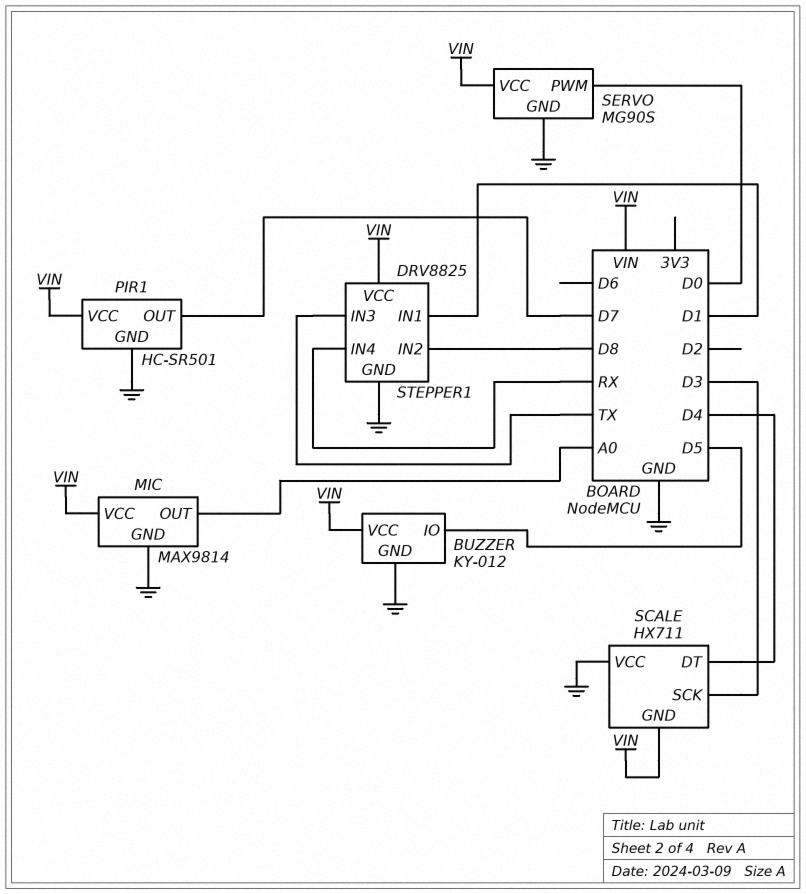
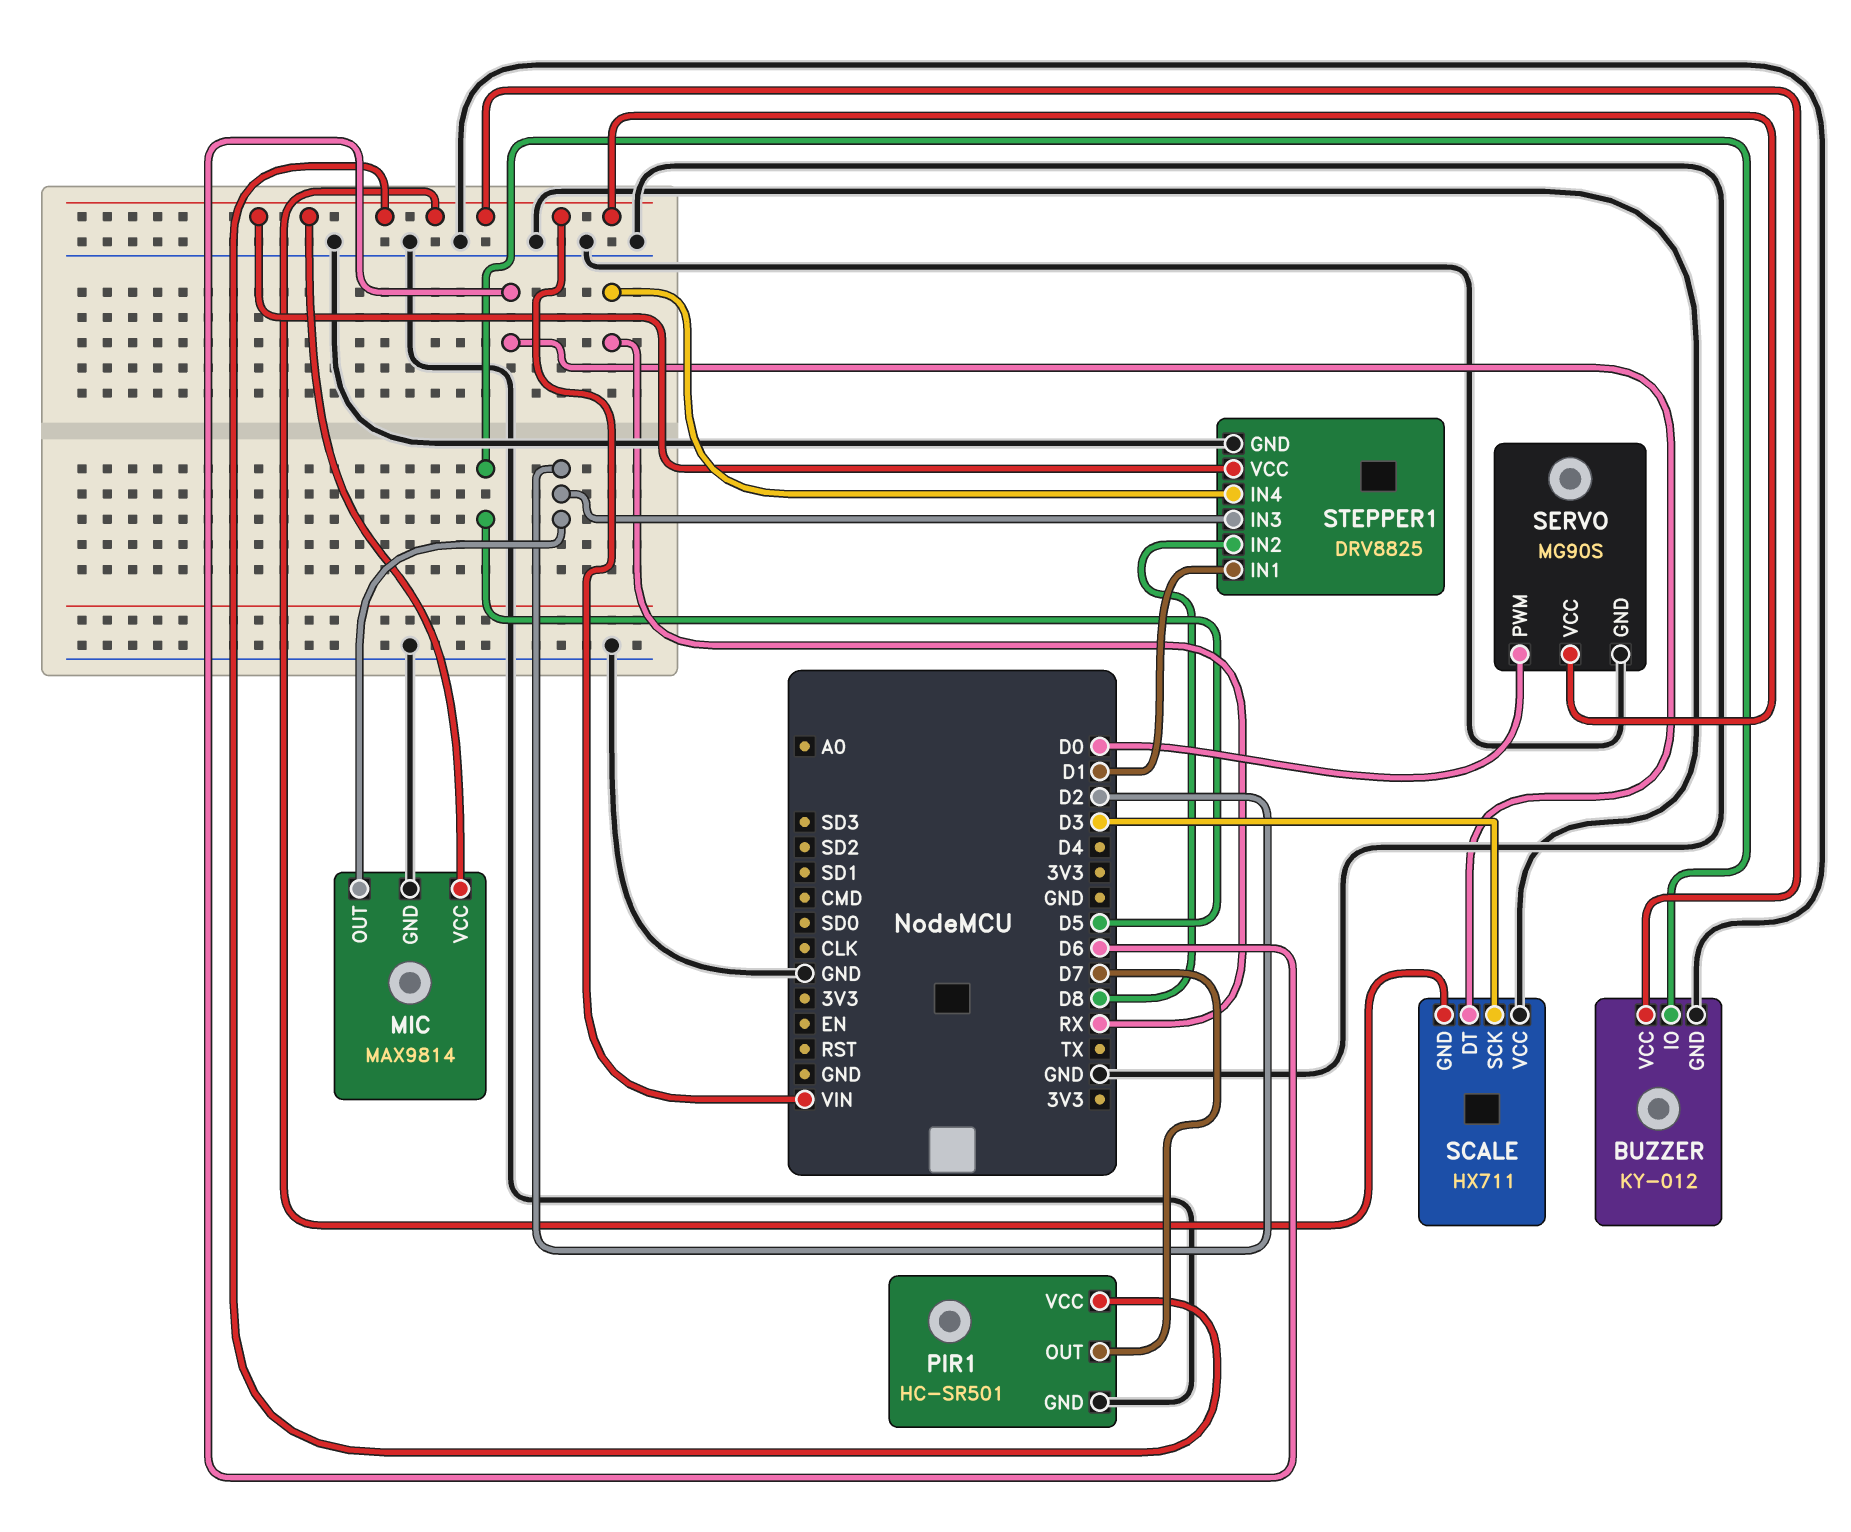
MIC pin OUT: A0 -> D2
SCALE pin DT: D4 -> D6
STEPPER1 pin IN3: TX -> D2

